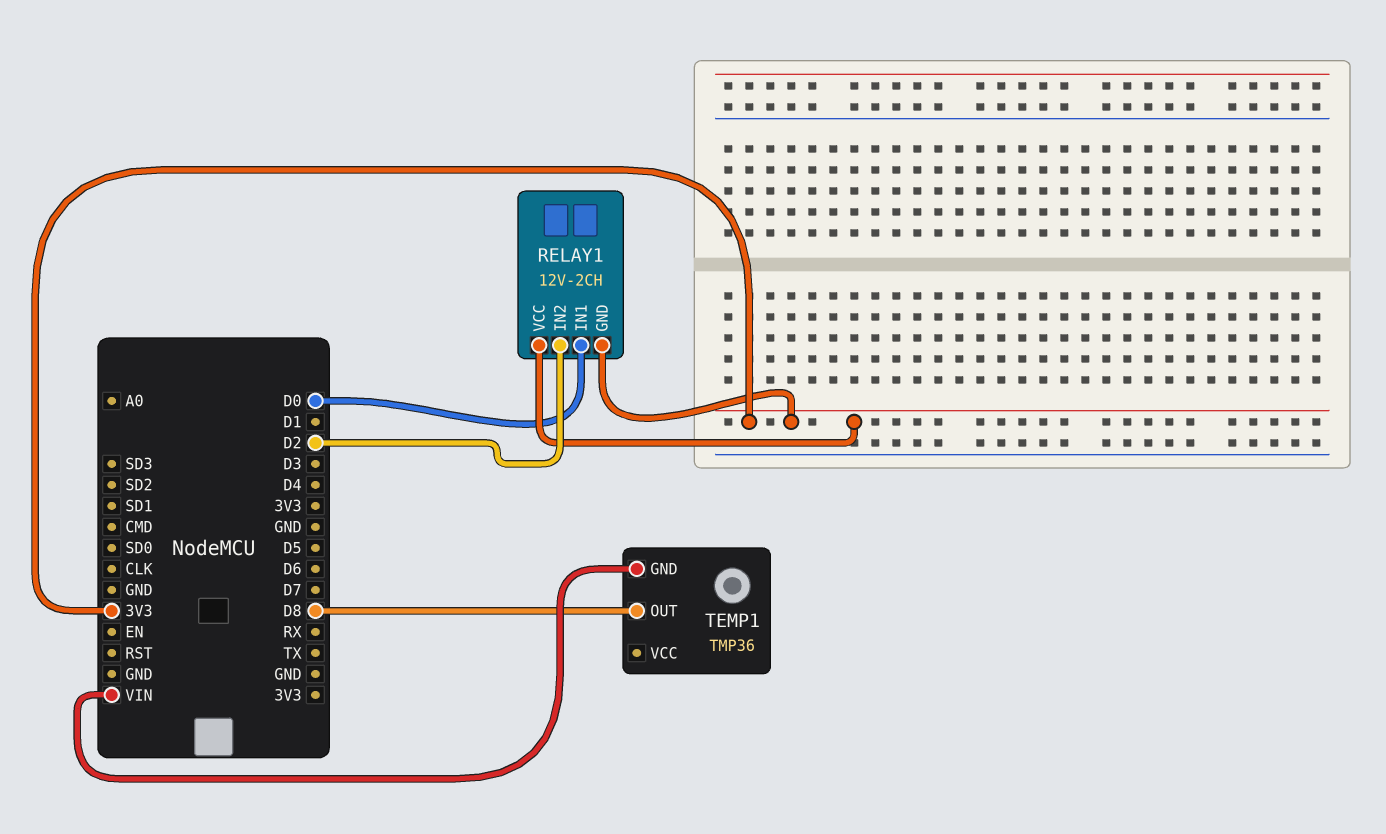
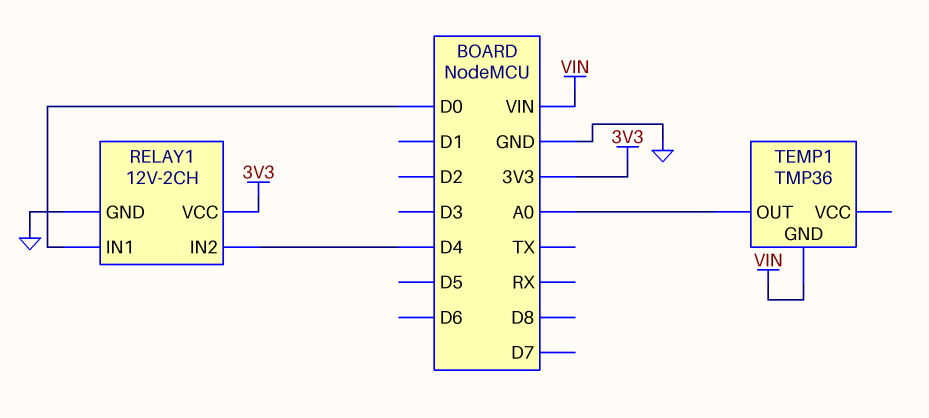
RELAY1 pin GND: 3V3 -> GND
RELAY1 pin IN2: D2 -> D4
TEMP1 pin OUT: D8 -> A0

